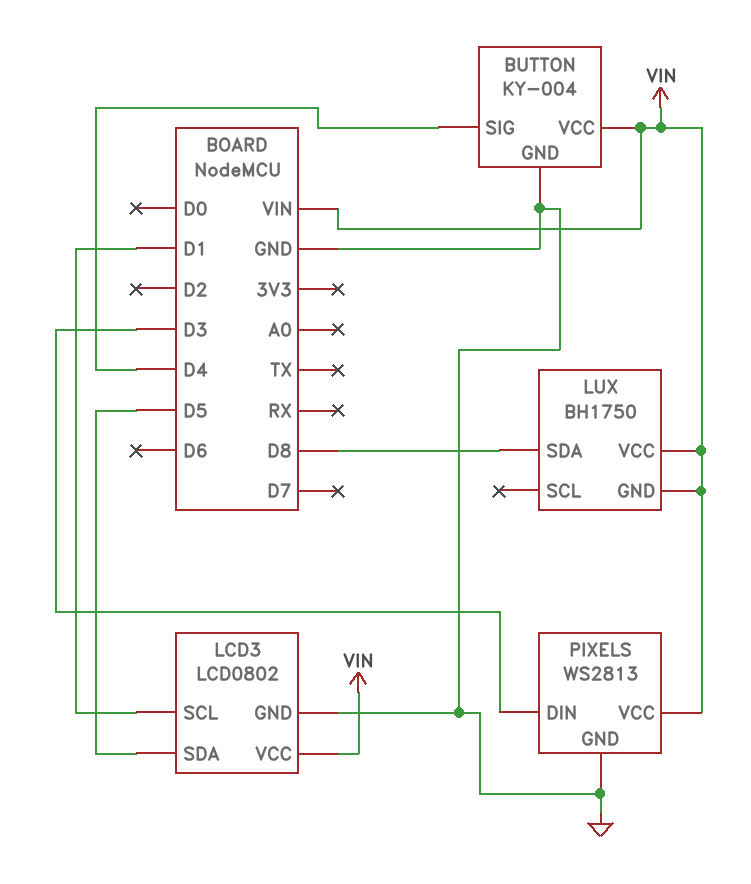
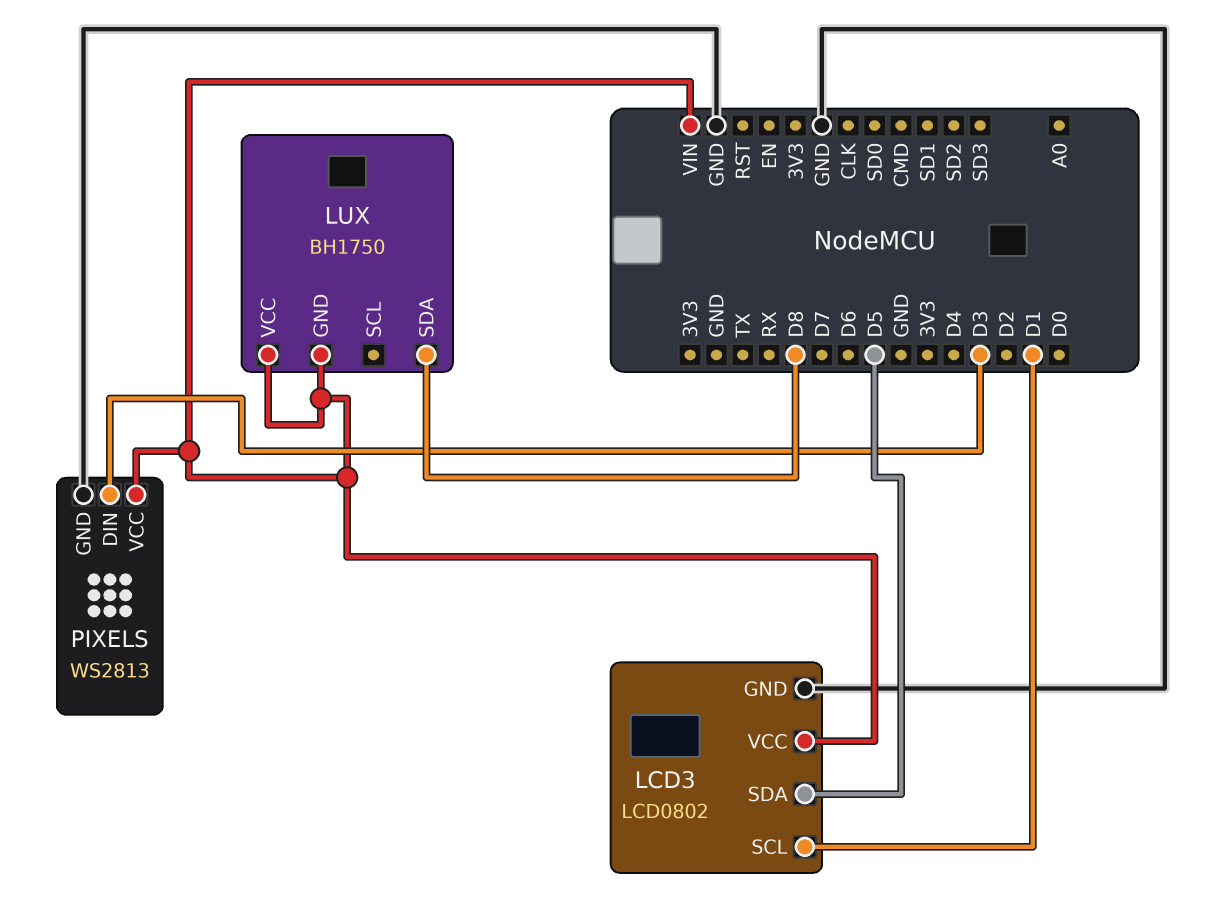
BUTTON: KY-004 -> none
BUTTON pin GND: GND -> none
BUTTON pin SIG: D4 -> none
BUTTON pin VCC: VIN -> none

